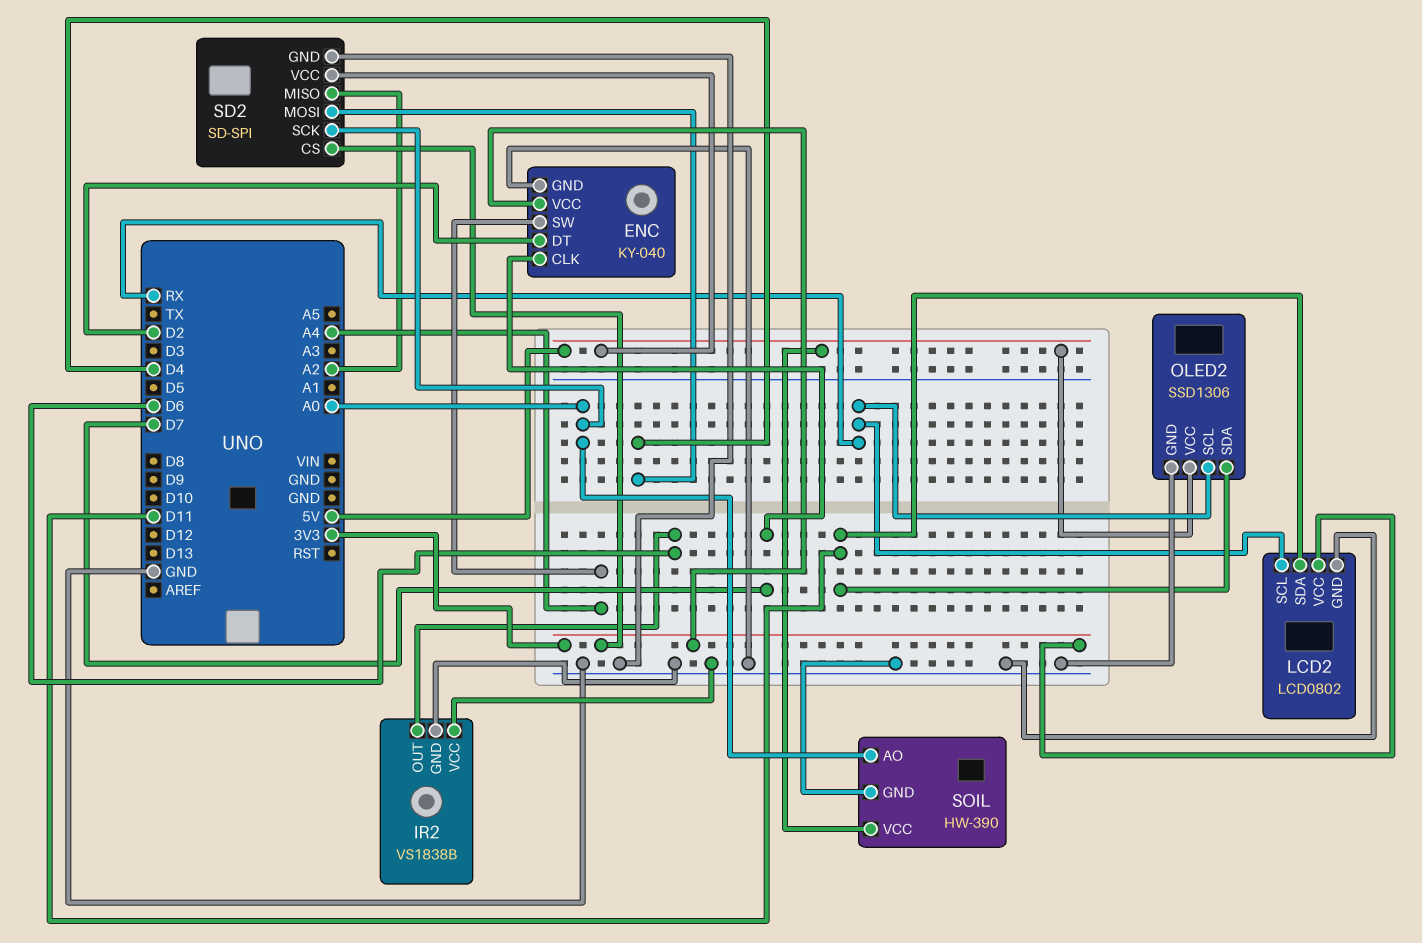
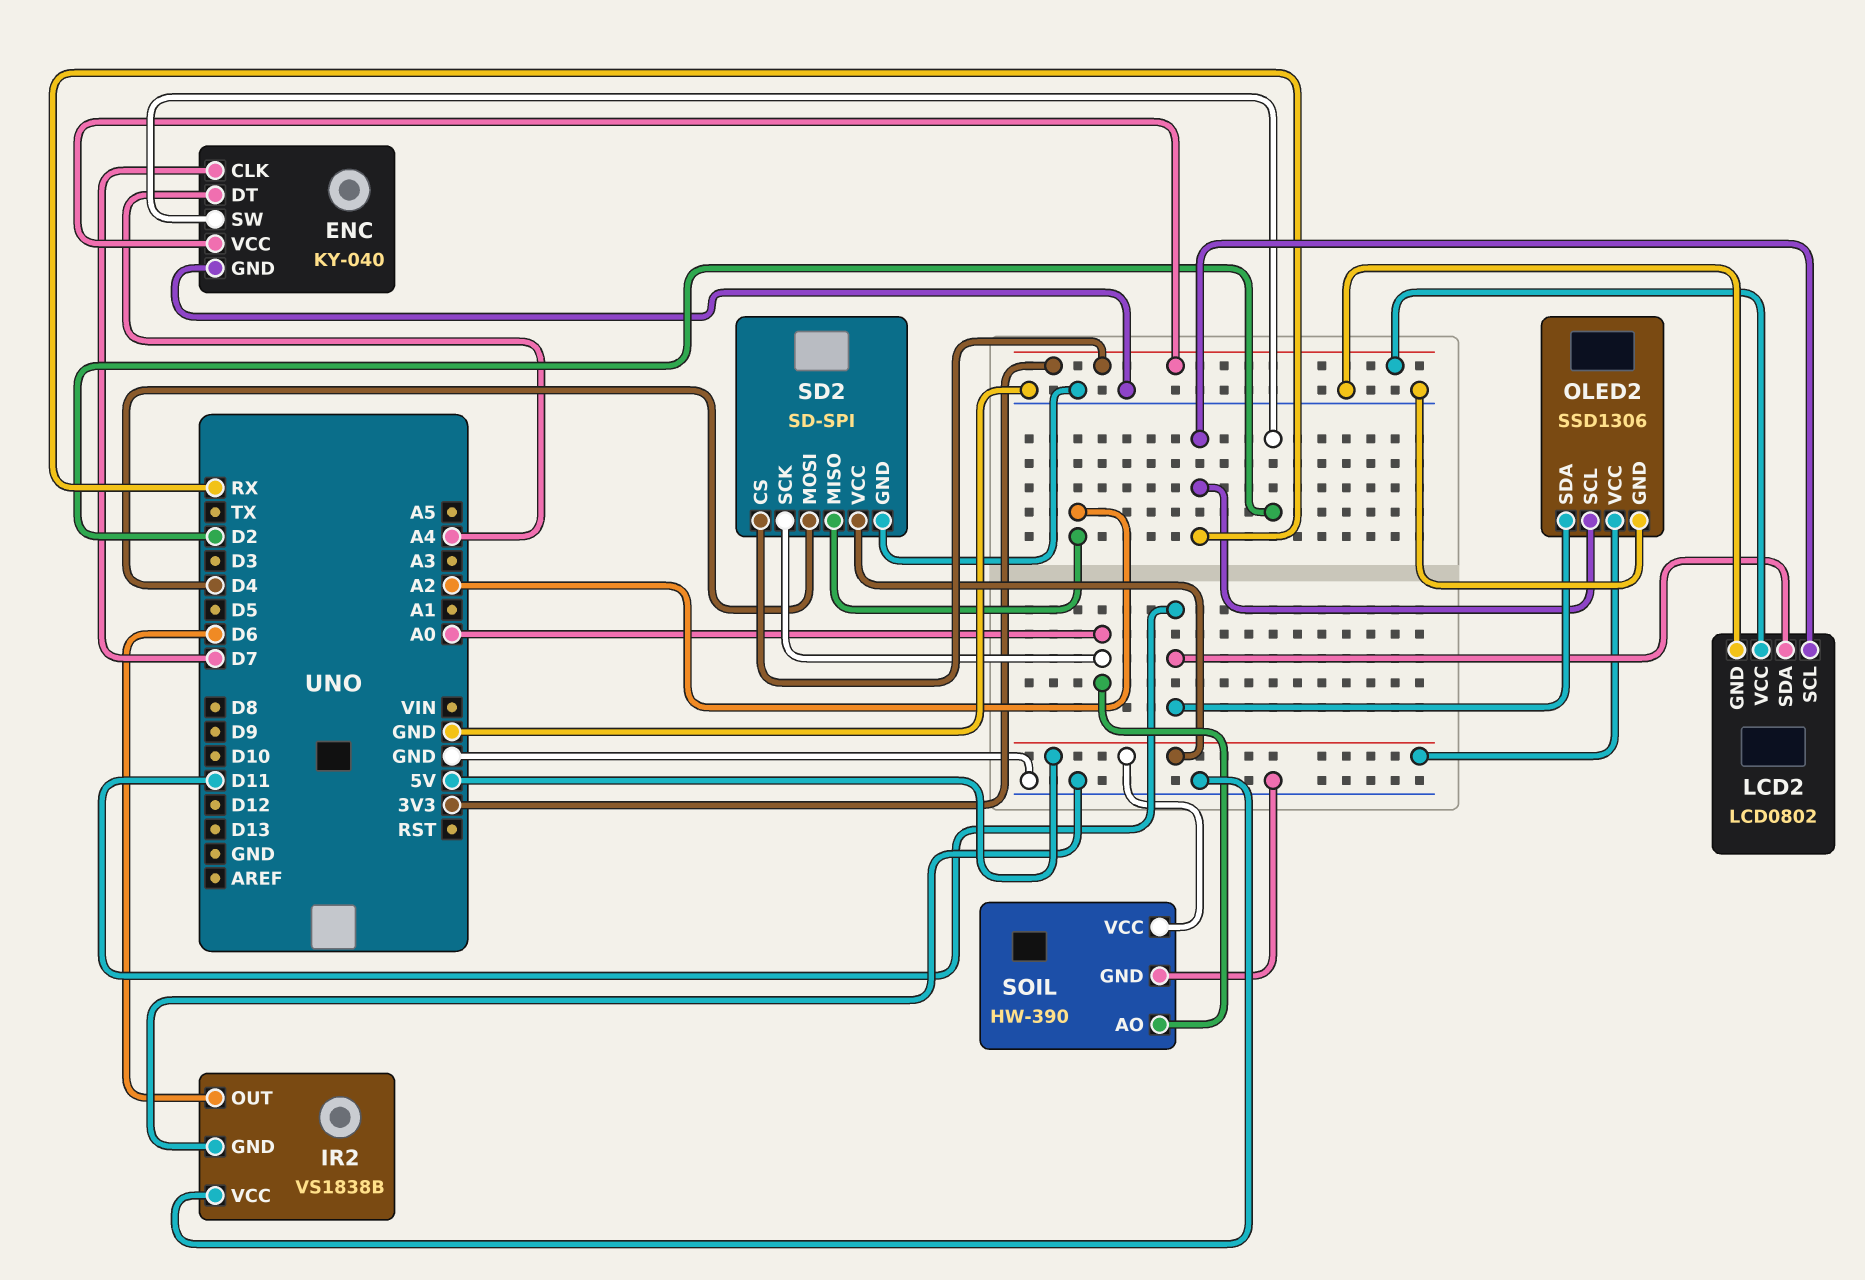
ENC pin DT: D2 -> A4
ENC pin SW: A4 -> D2

